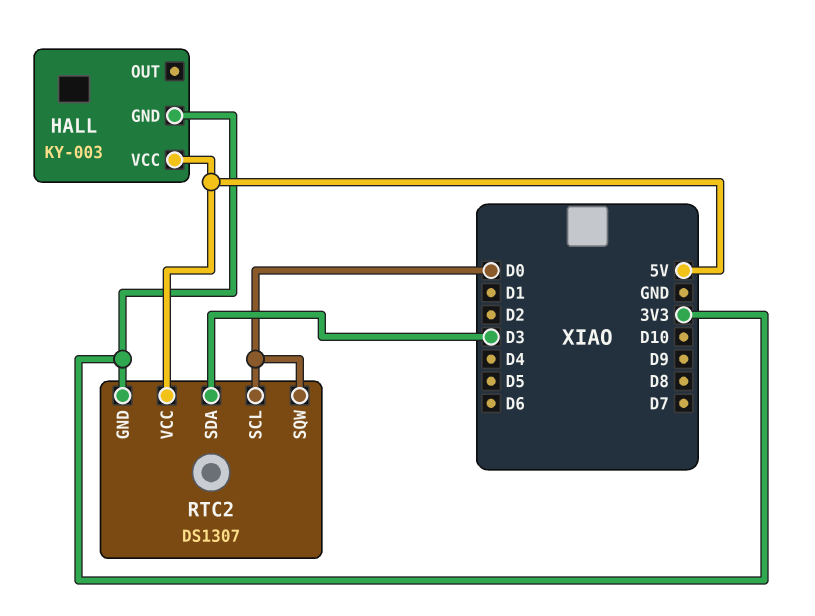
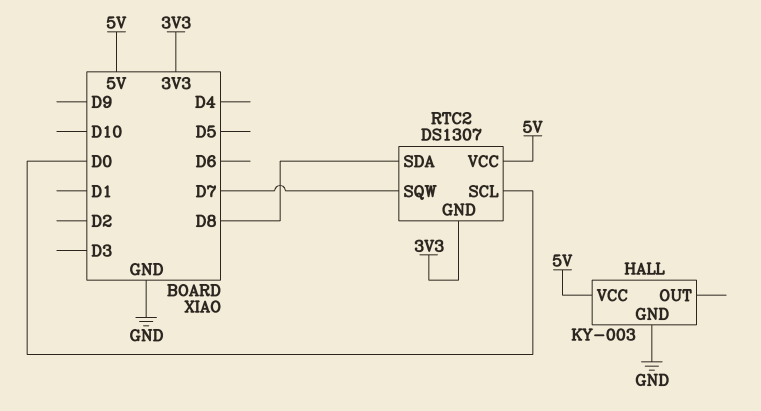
HALL pin GND: 3V3 -> GND
RTC2 pin SDA: D3 -> D8
RTC2 pin SQW: D0 -> D7

